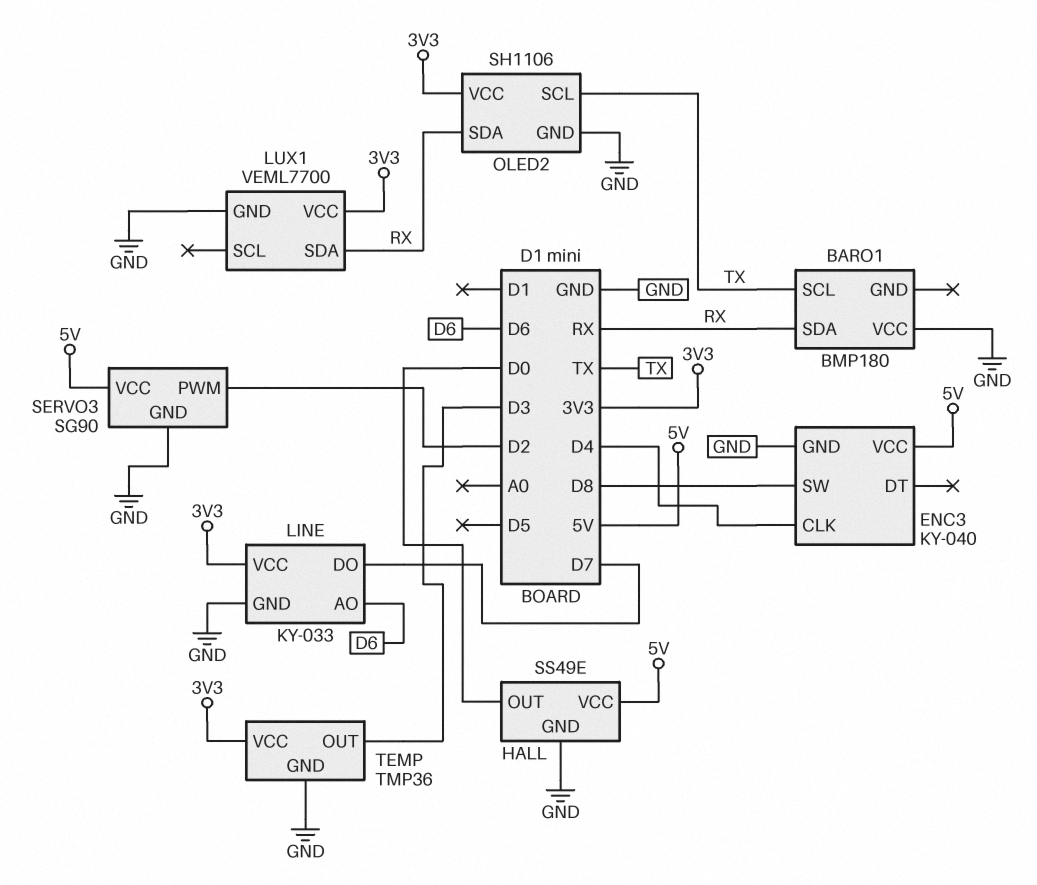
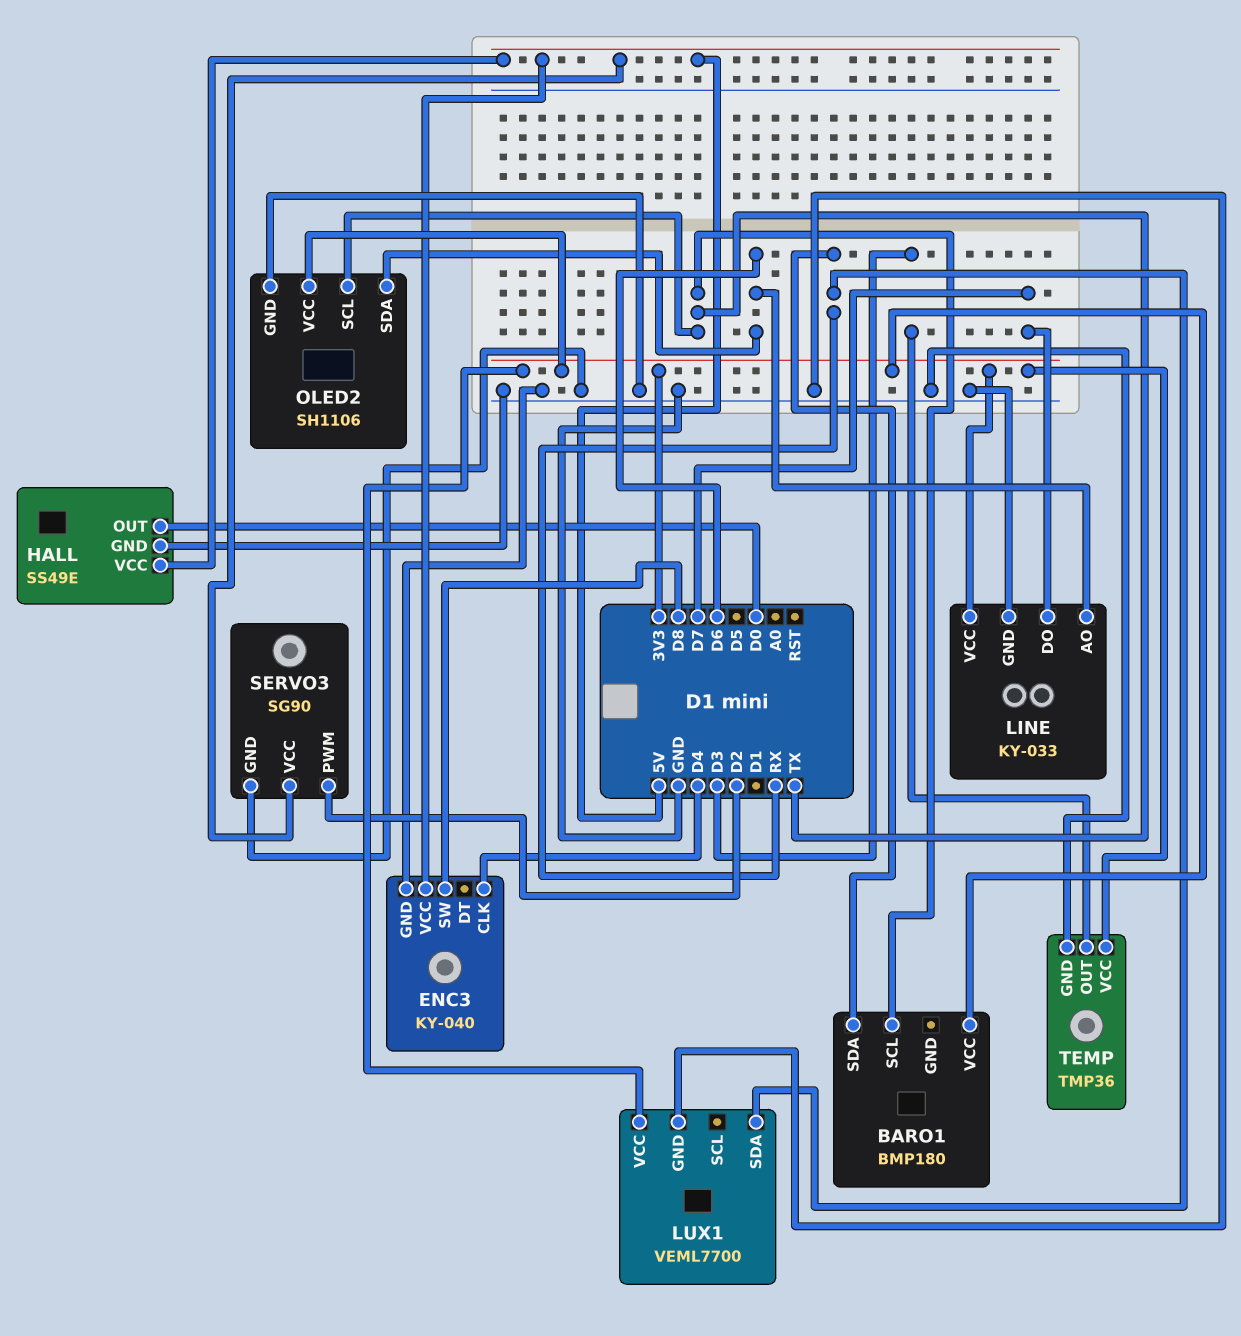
BARO1 pin VCC: GND -> 3V3
OLED2 pin SDA: RX -> D6

